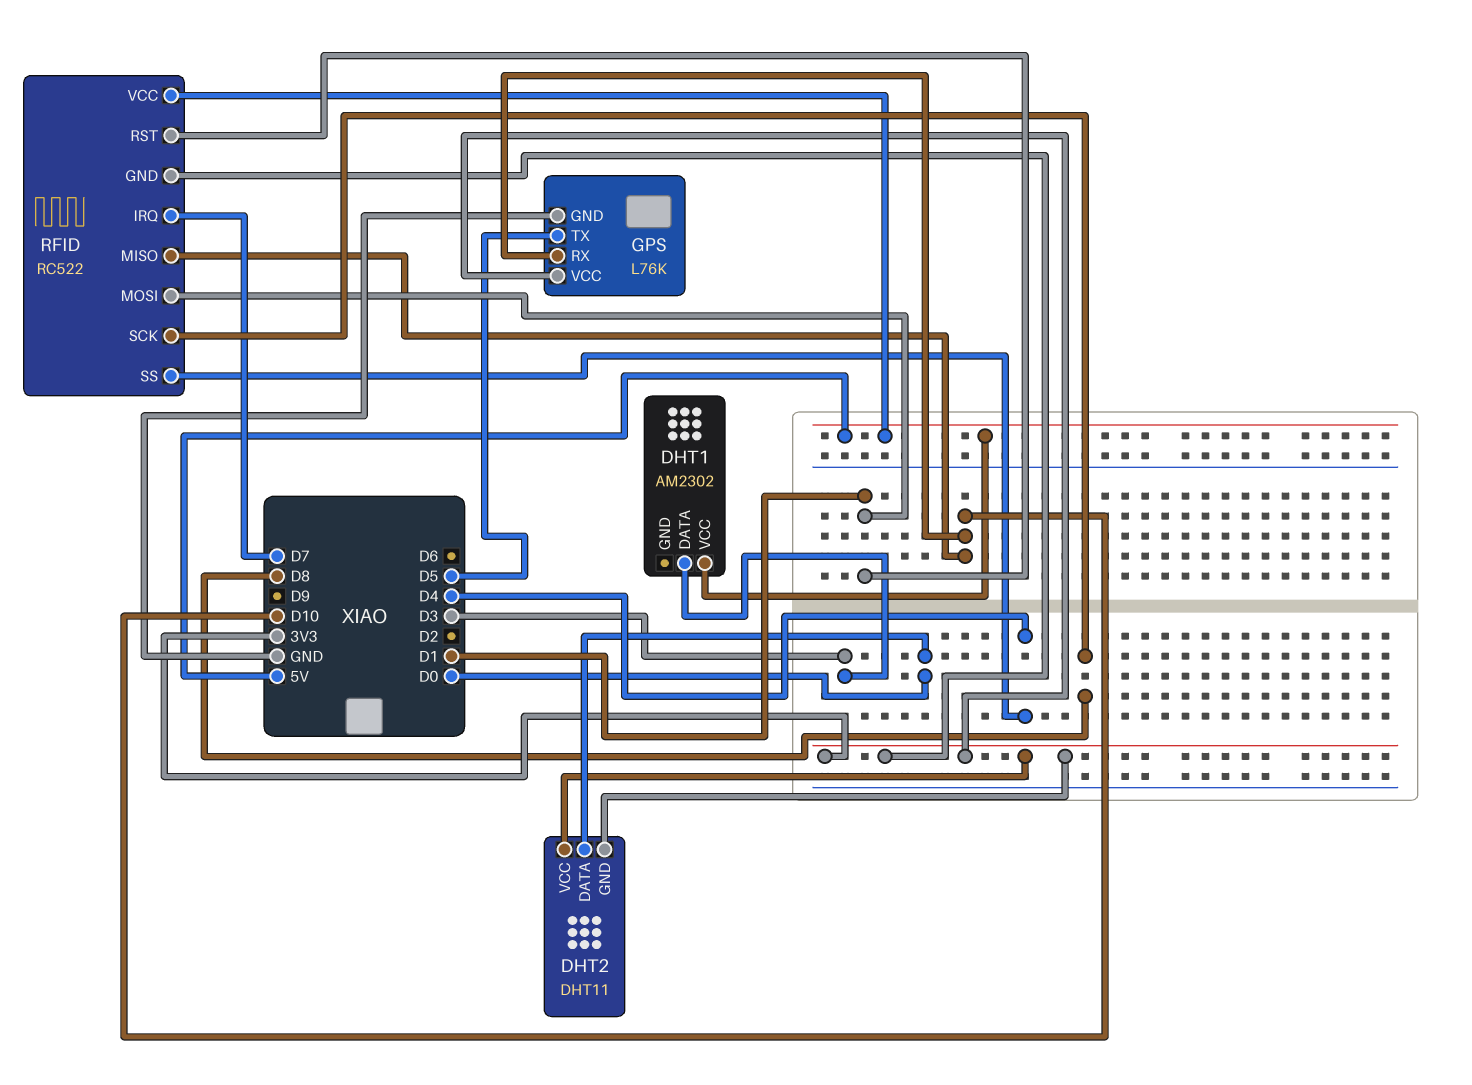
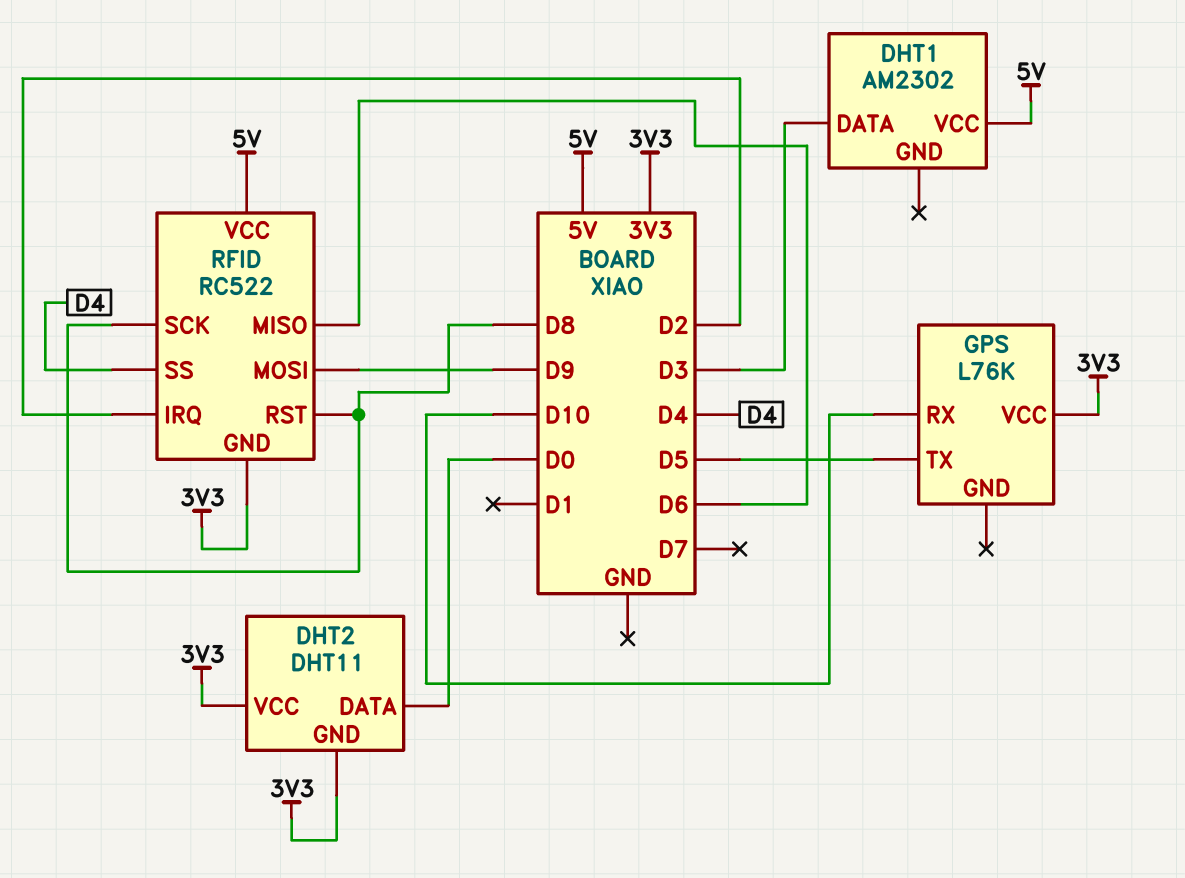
GPS pin GND: GND -> none
RFID pin IRQ: D7 -> D2
RFID pin MISO: D10 -> D6
RFID pin MOSI: D1 -> D9
RFID pin RST: D1 -> D8

